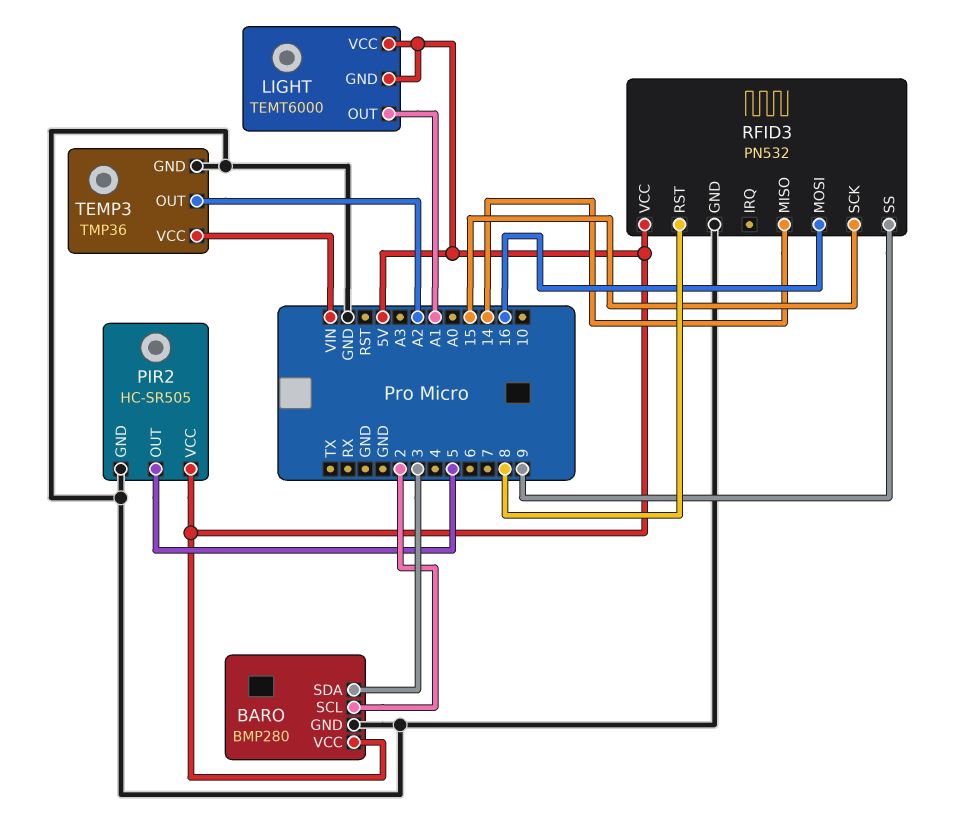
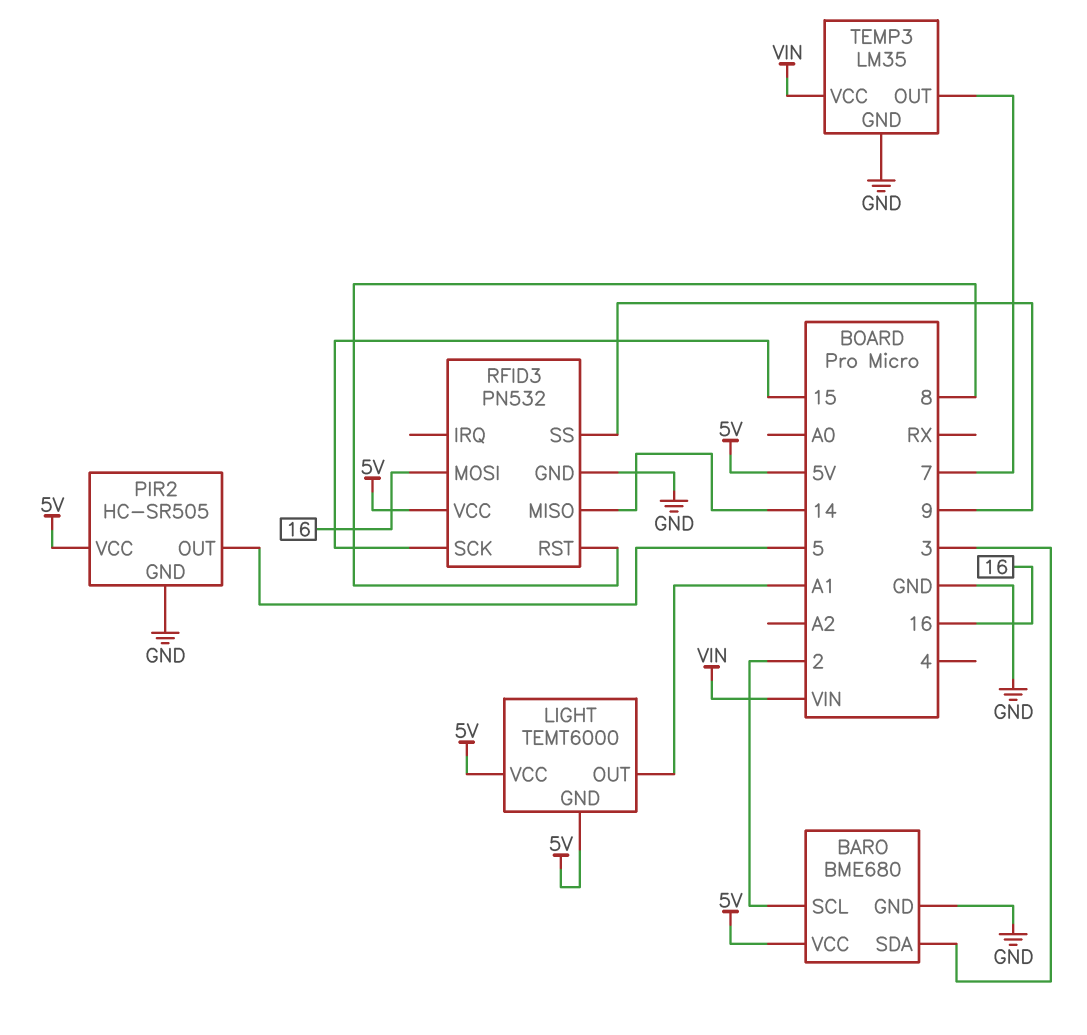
BARO: BMP280 -> BME680
TEMP3: TMP36 -> LM35
TEMP3 pin OUT: A2 -> 7

